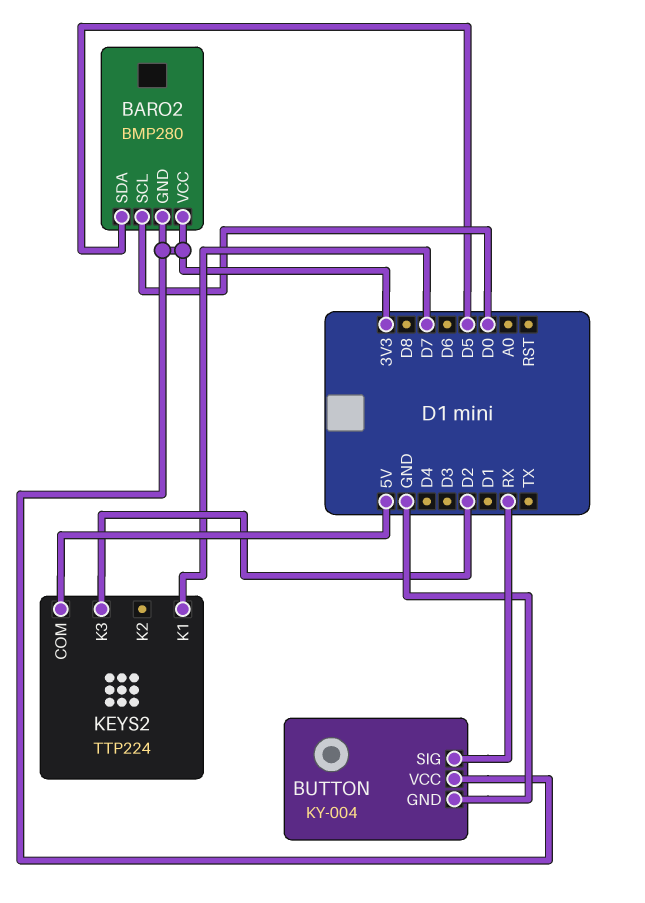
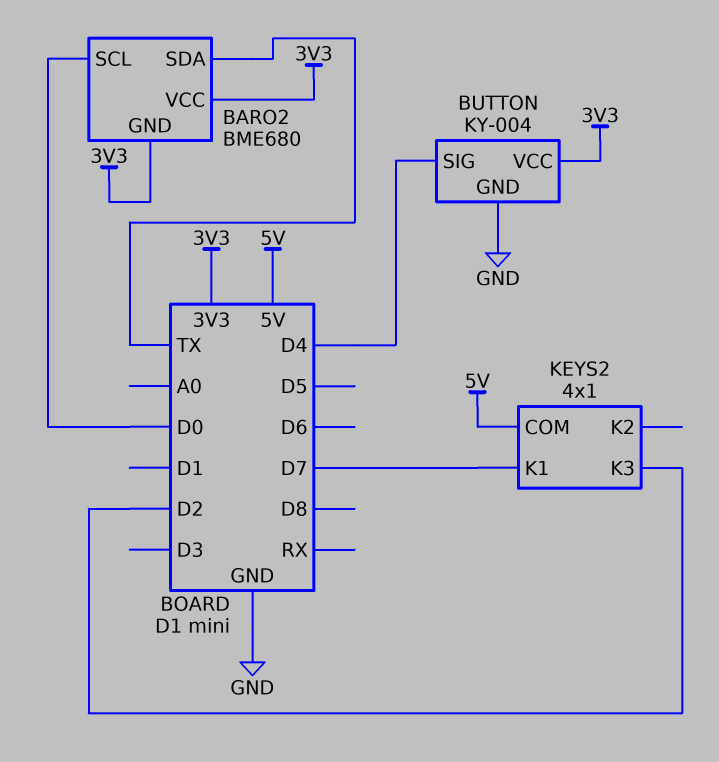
BARO2: BMP280 -> BME680
BARO2 pin SDA: D5 -> TX
BUTTON pin SIG: RX -> D4
KEYS2: TTP224 -> 4x1

